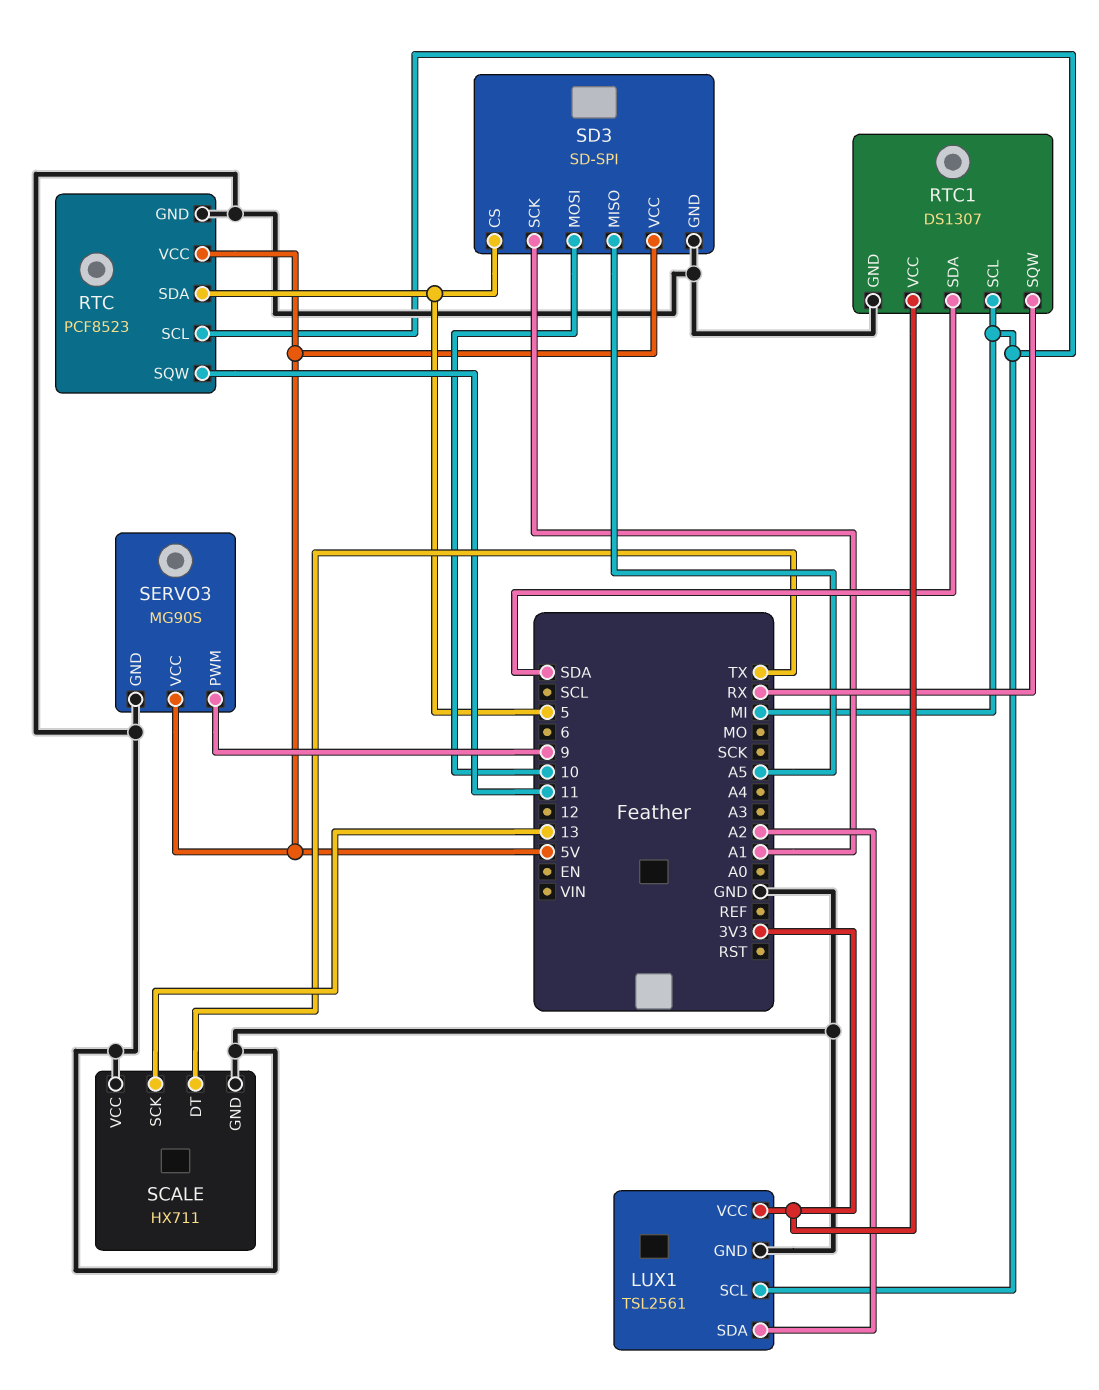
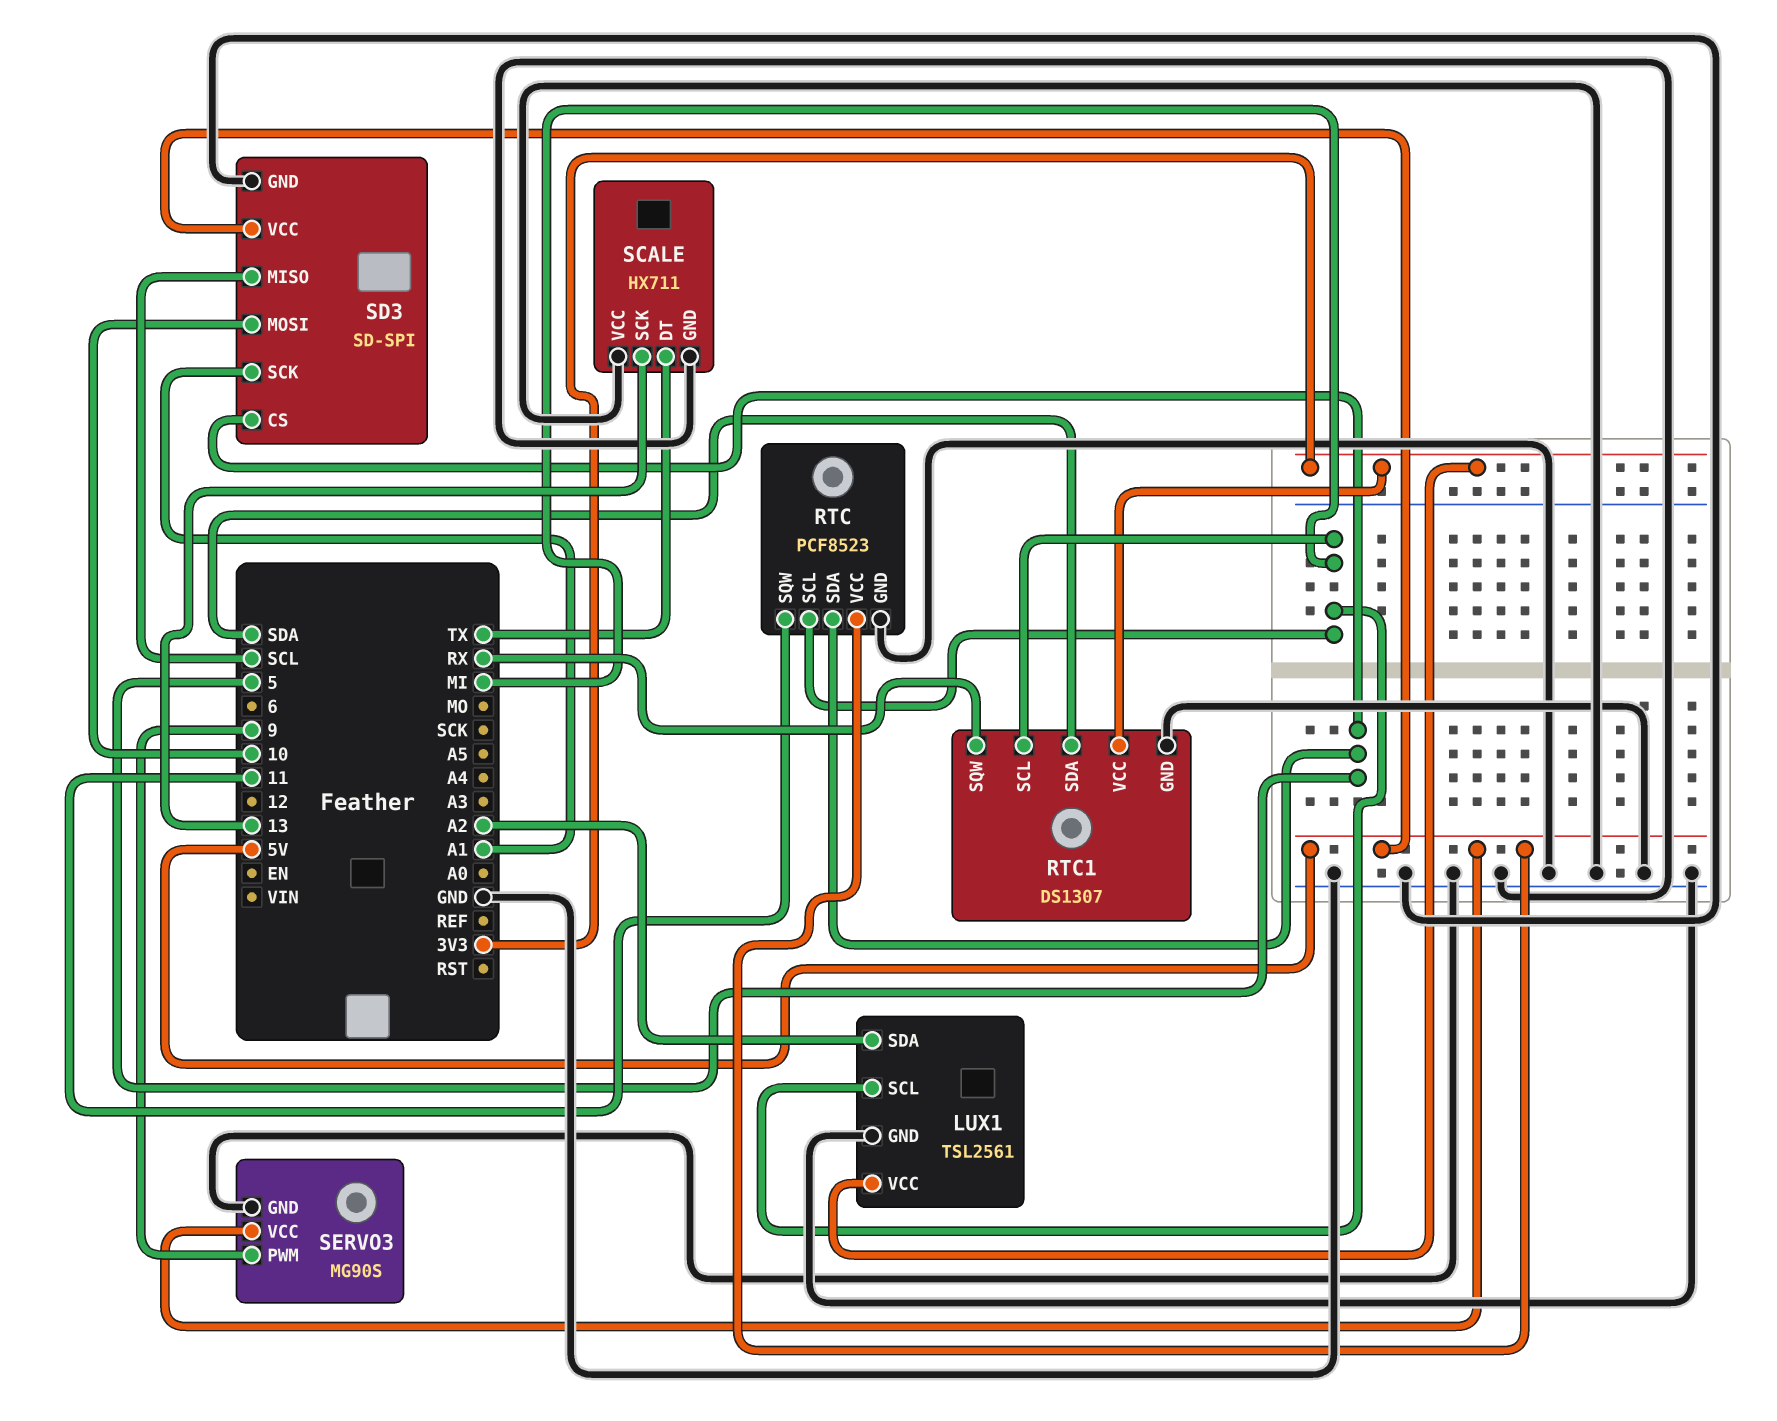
SD3 pin MISO: A5 -> SCL

